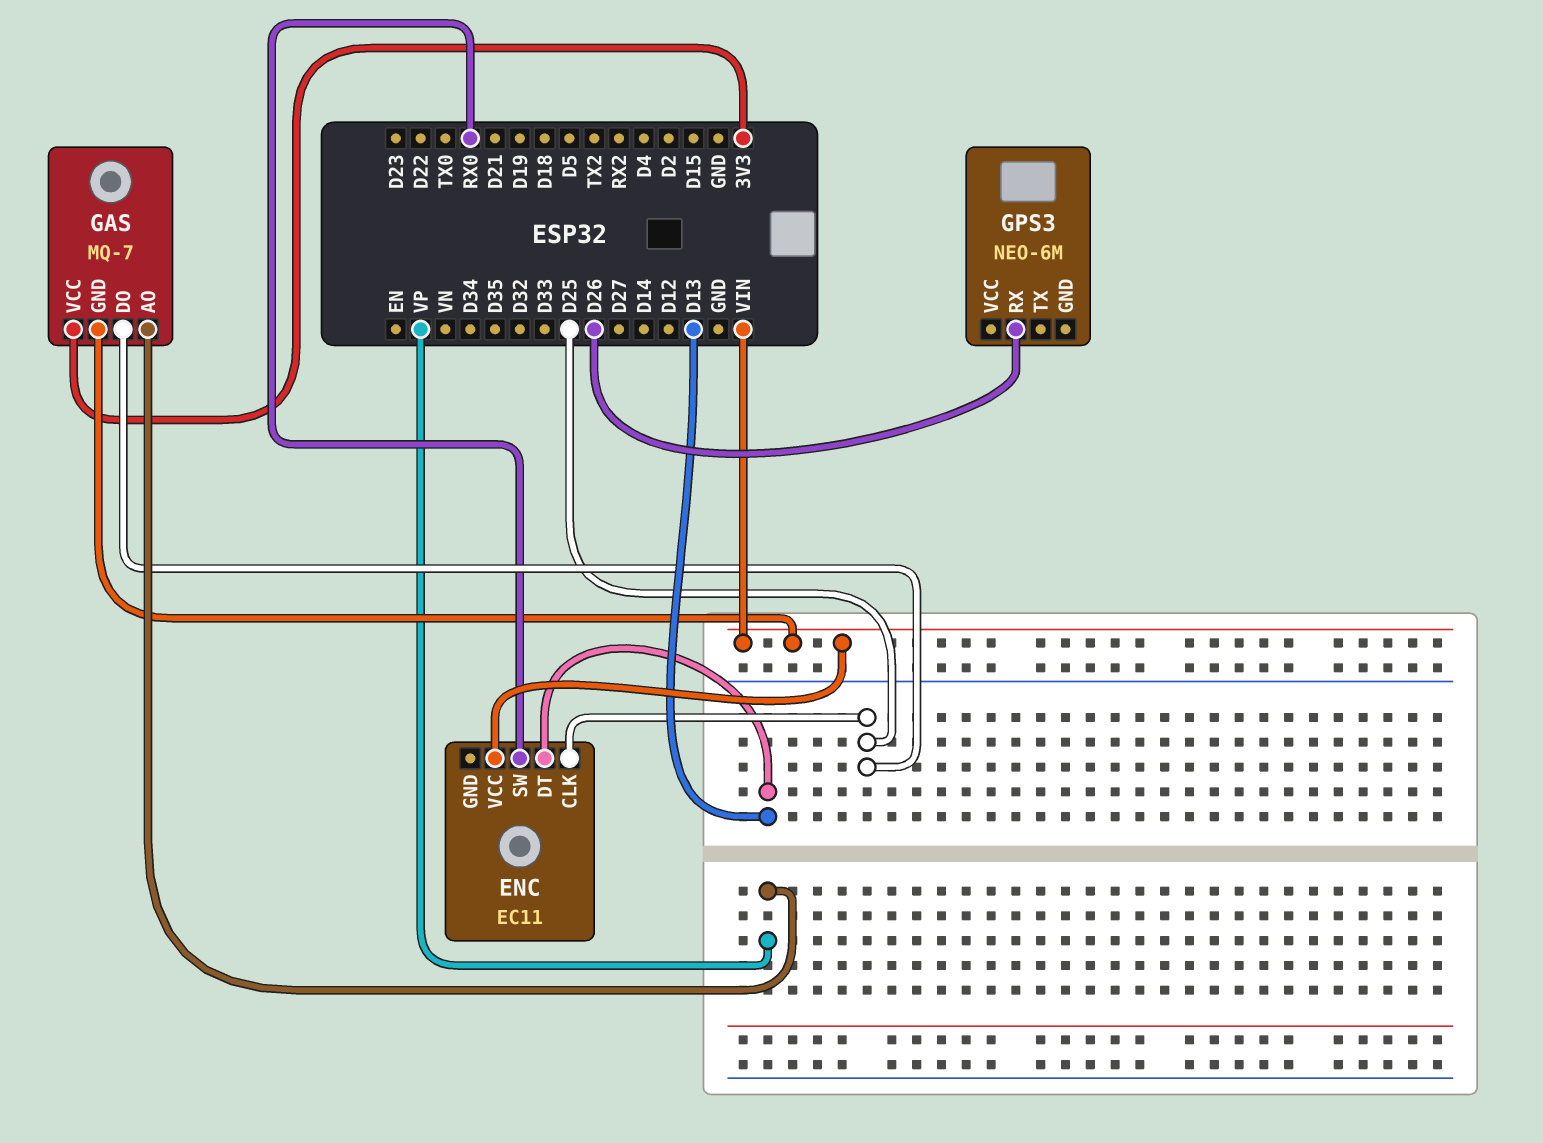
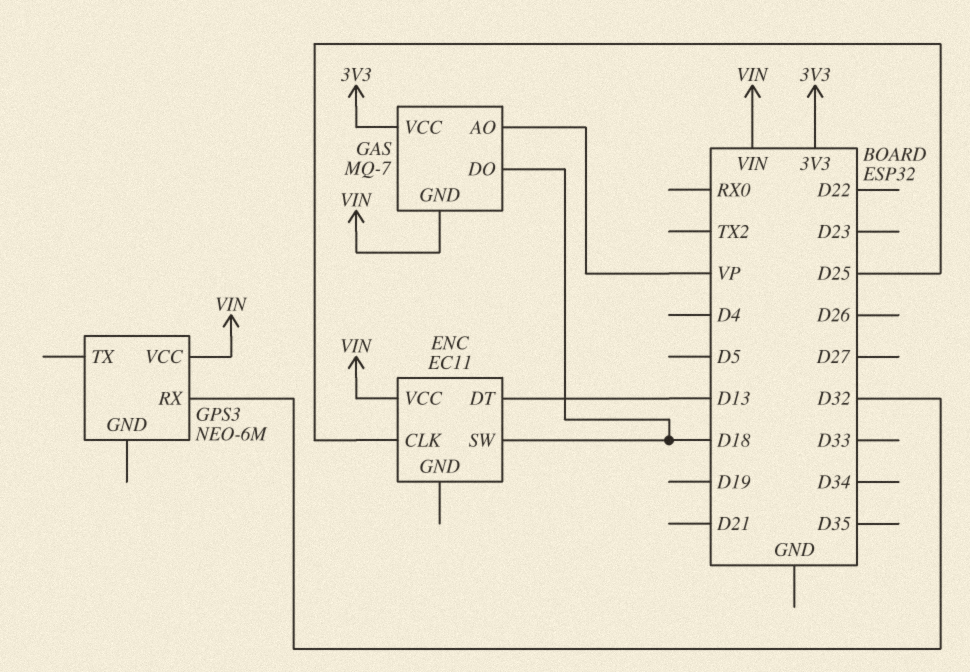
ENC pin SW: RX0 -> D18
GAS pin DO: D25 -> D18
GPS3 pin RX: D26 -> D32
GPS3 pin VCC: none -> VIN

